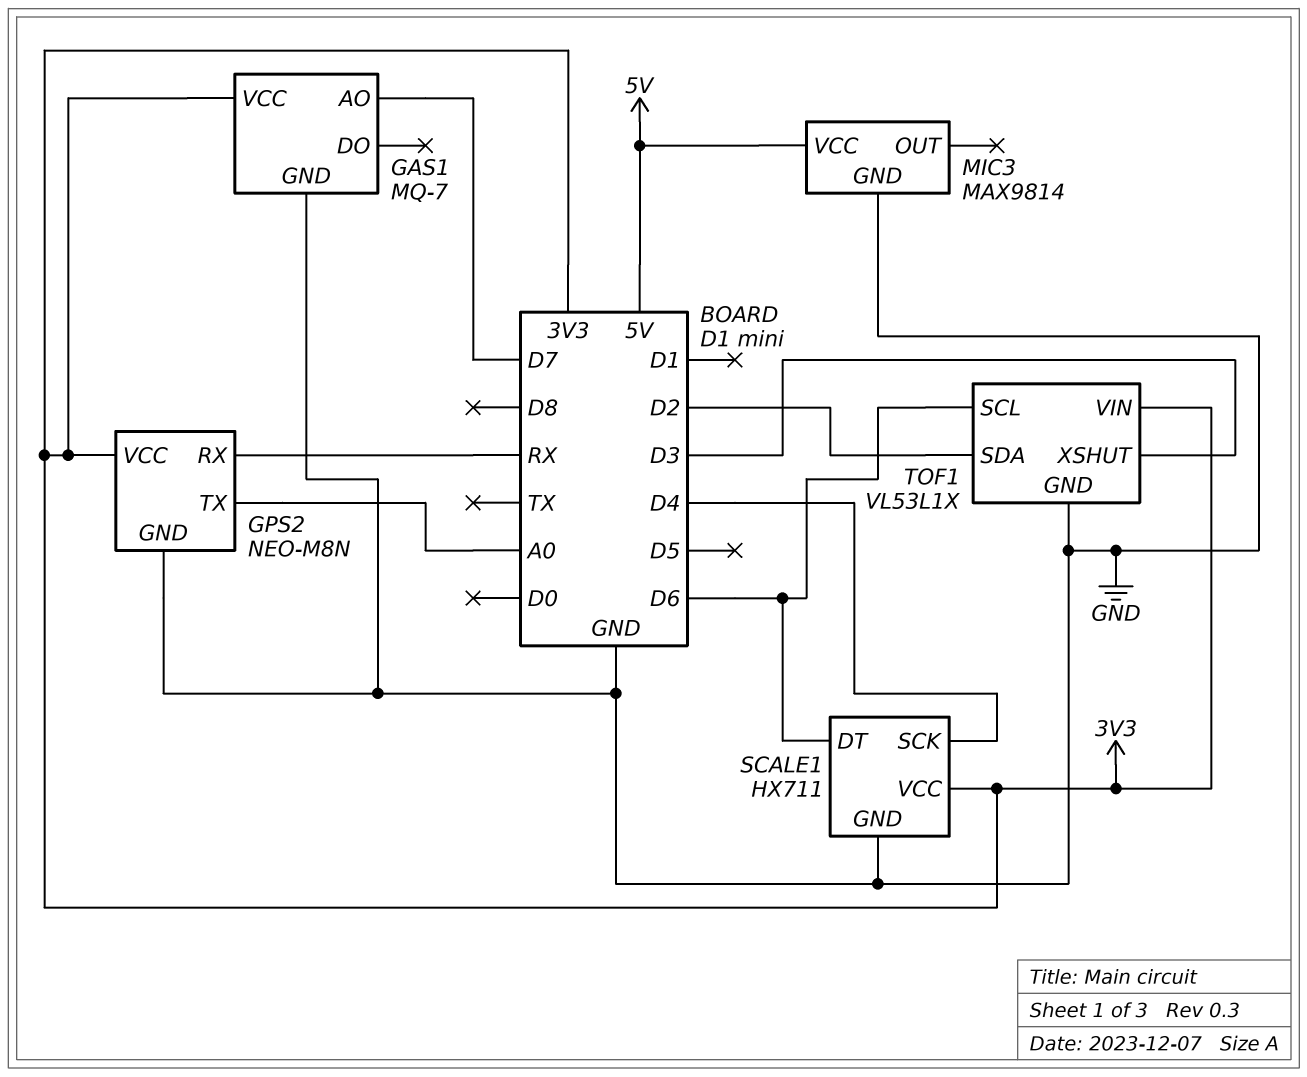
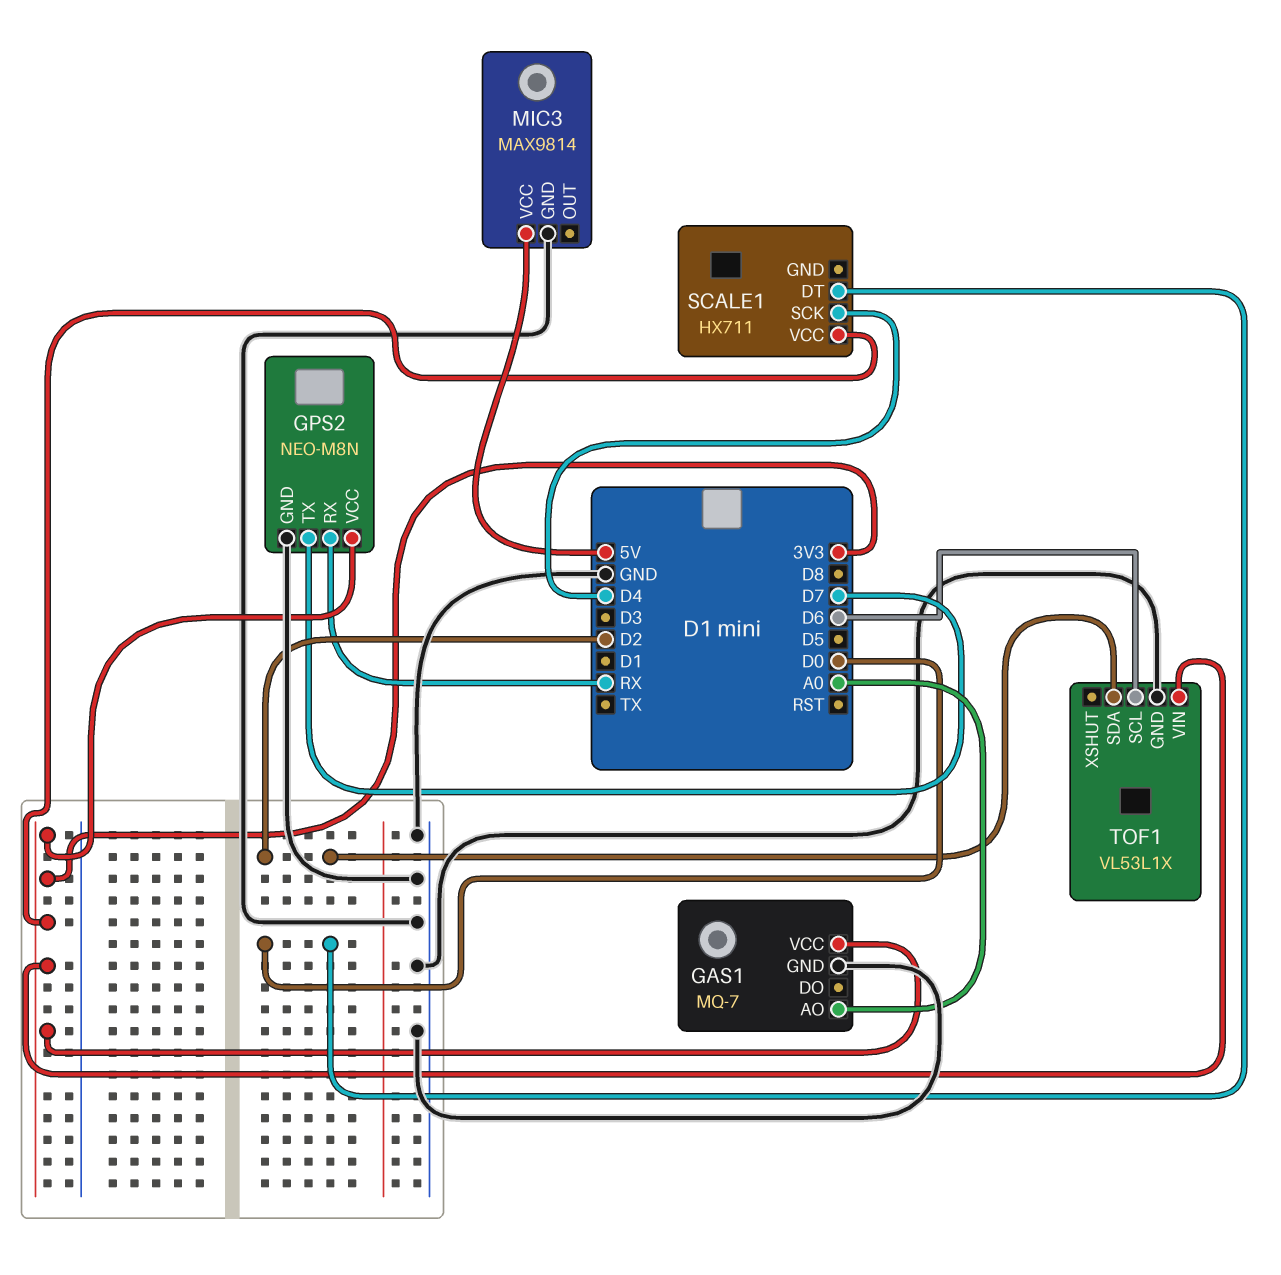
GAS1 pin AO: D7 -> A0
GPS2 pin TX: A0 -> D7
SCALE1 pin DT: D6 -> D0
SCALE1 pin GND: GND -> none
TOF1 pin XSHUT: D3 -> none

